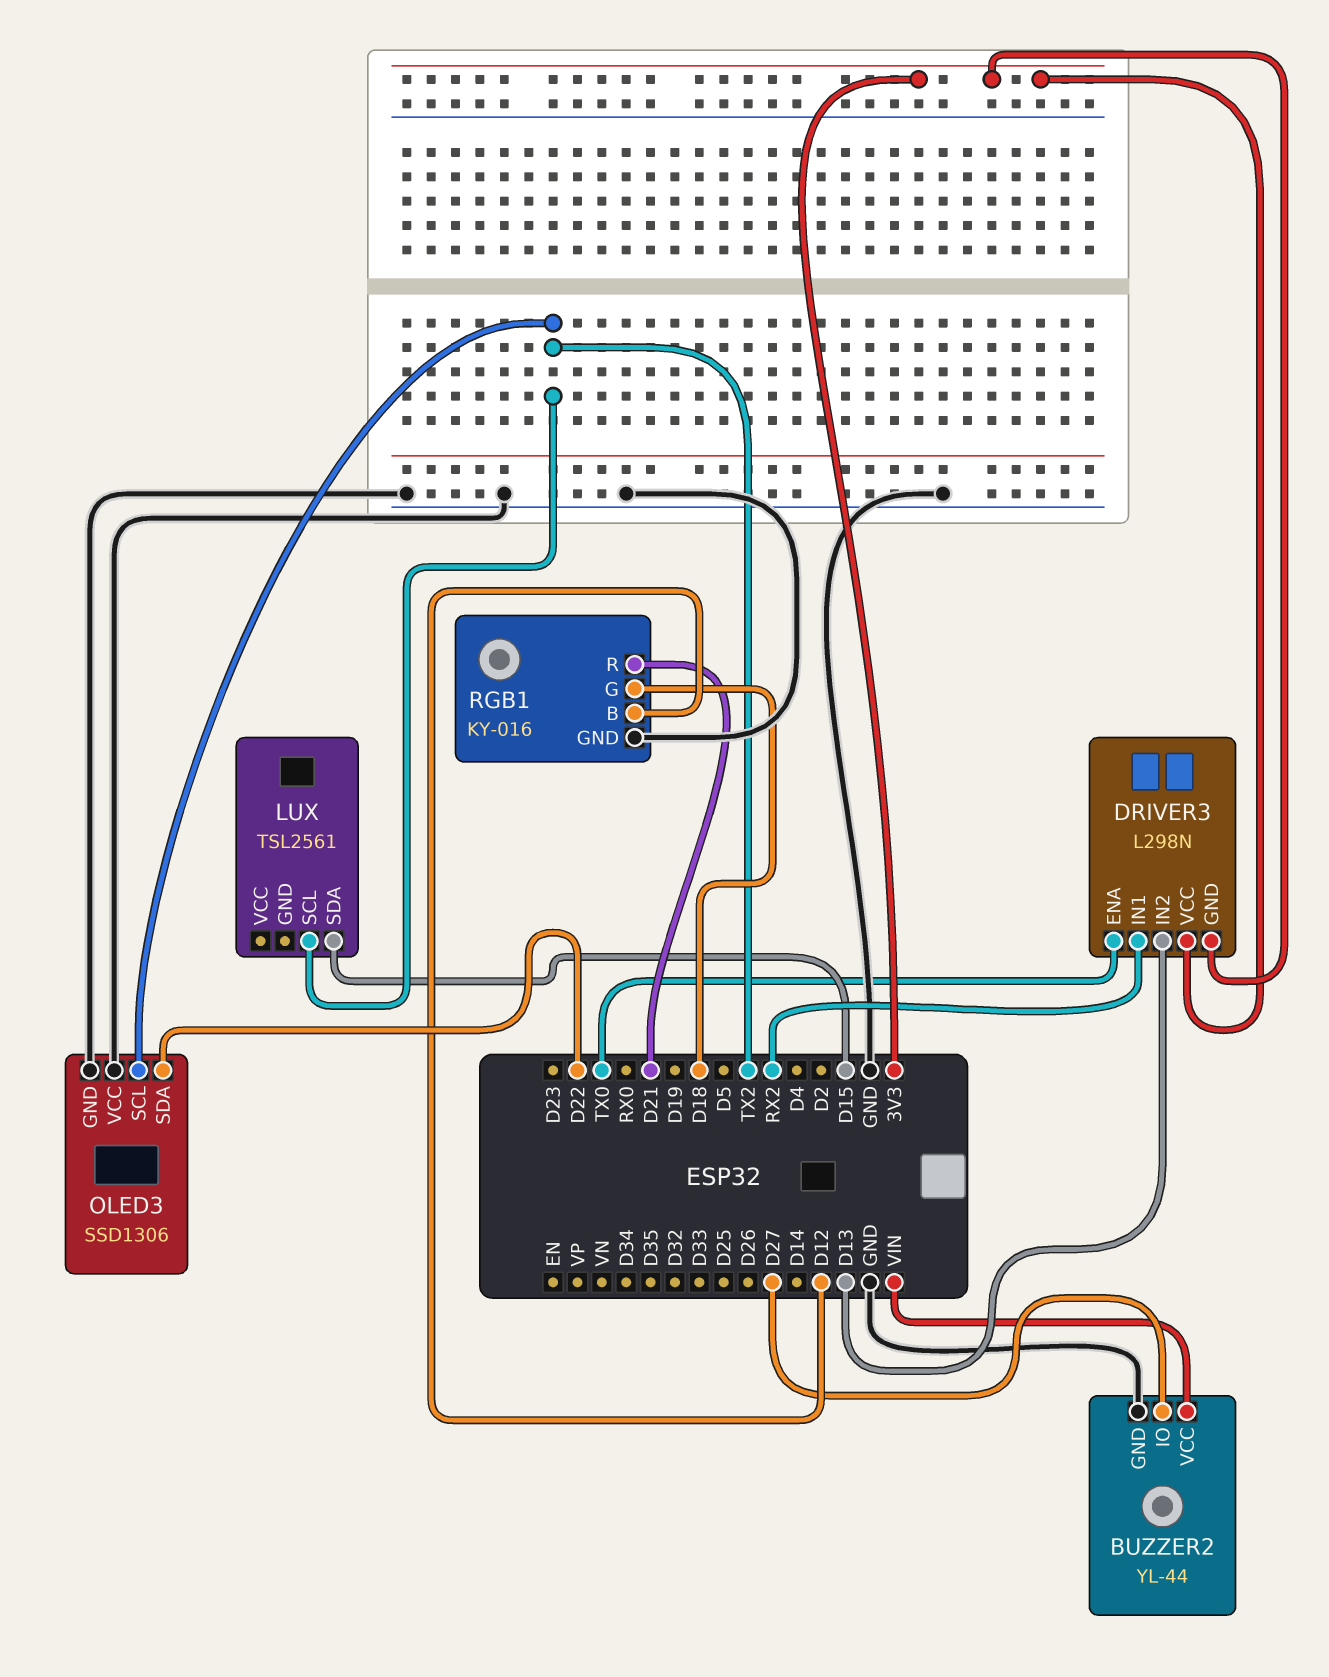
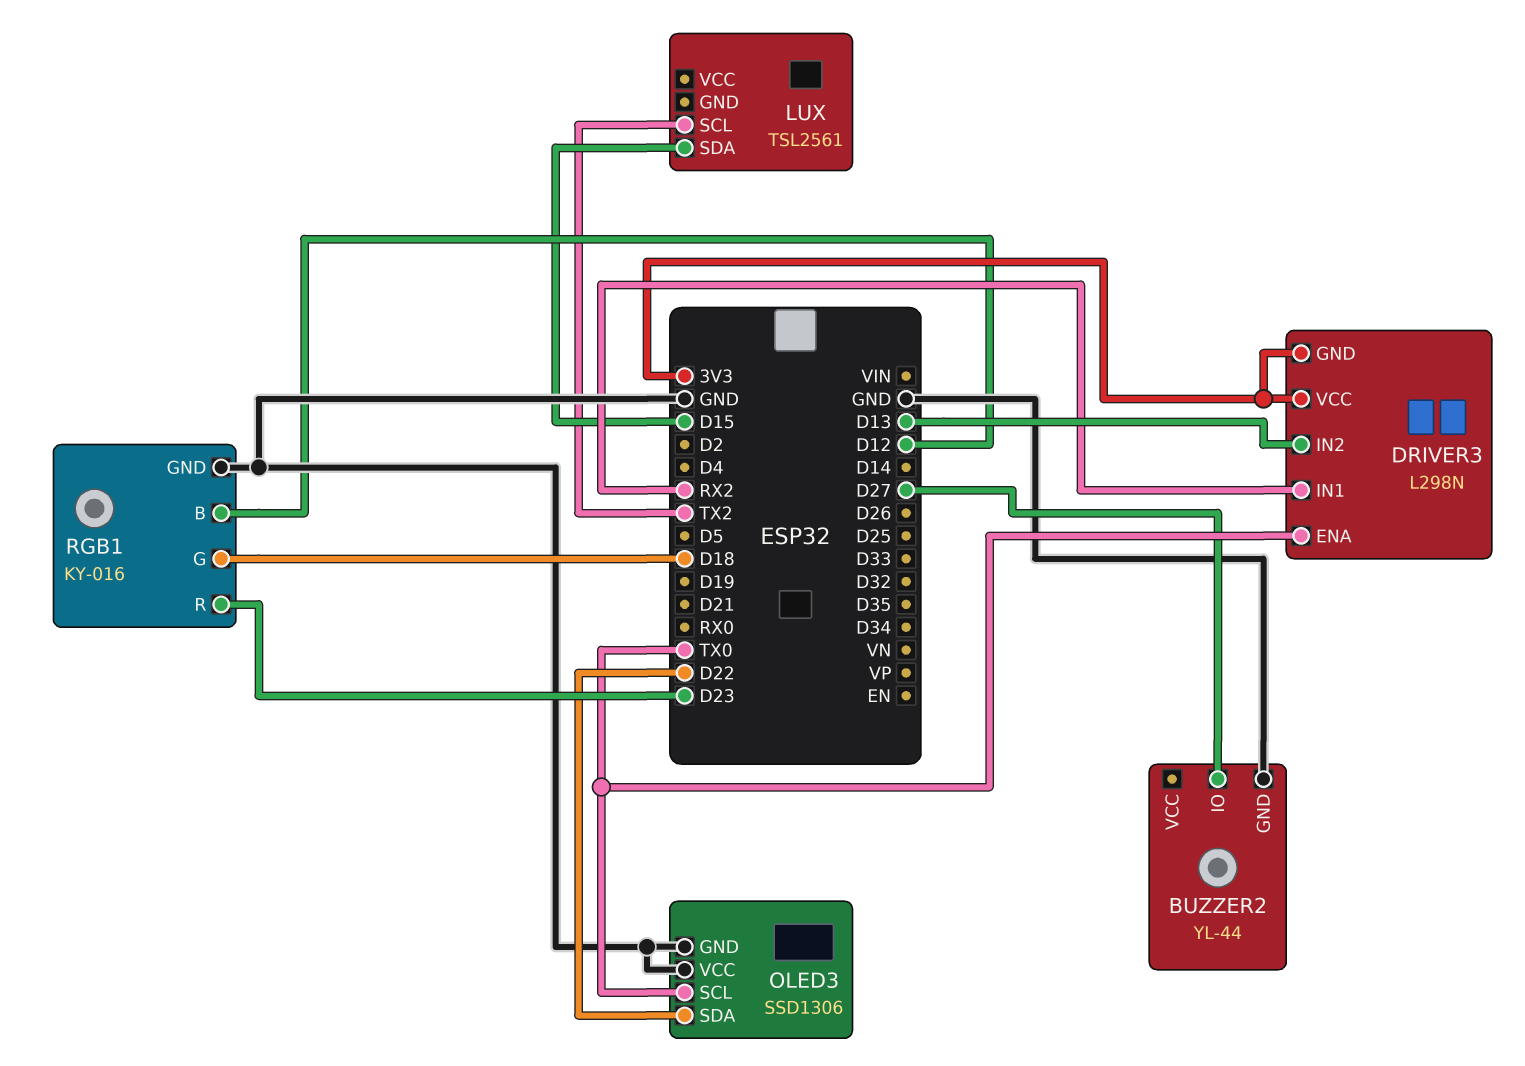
BUZZER2 pin VCC: VIN -> none
OLED3 pin SCL: TX2 -> TX0
RGB1 pin R: D21 -> D23

